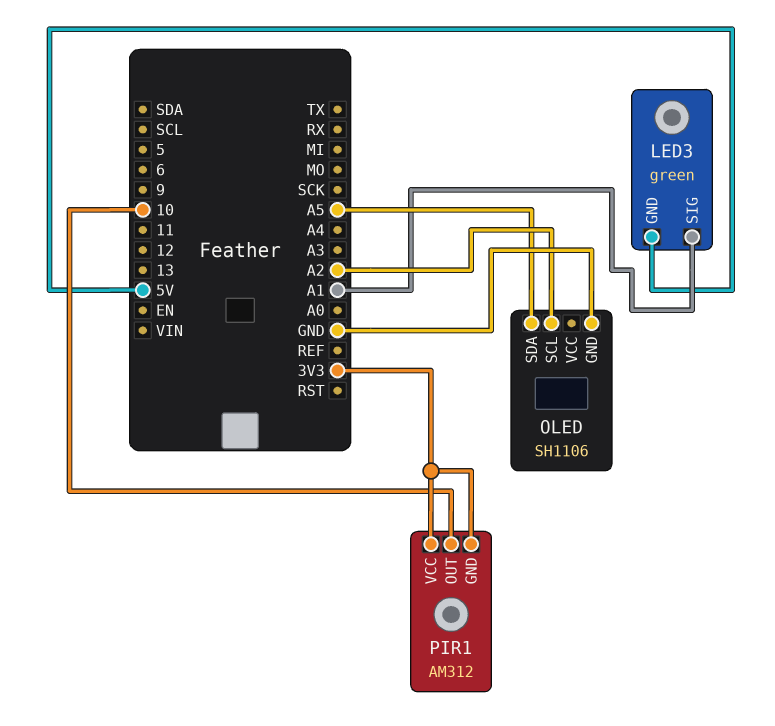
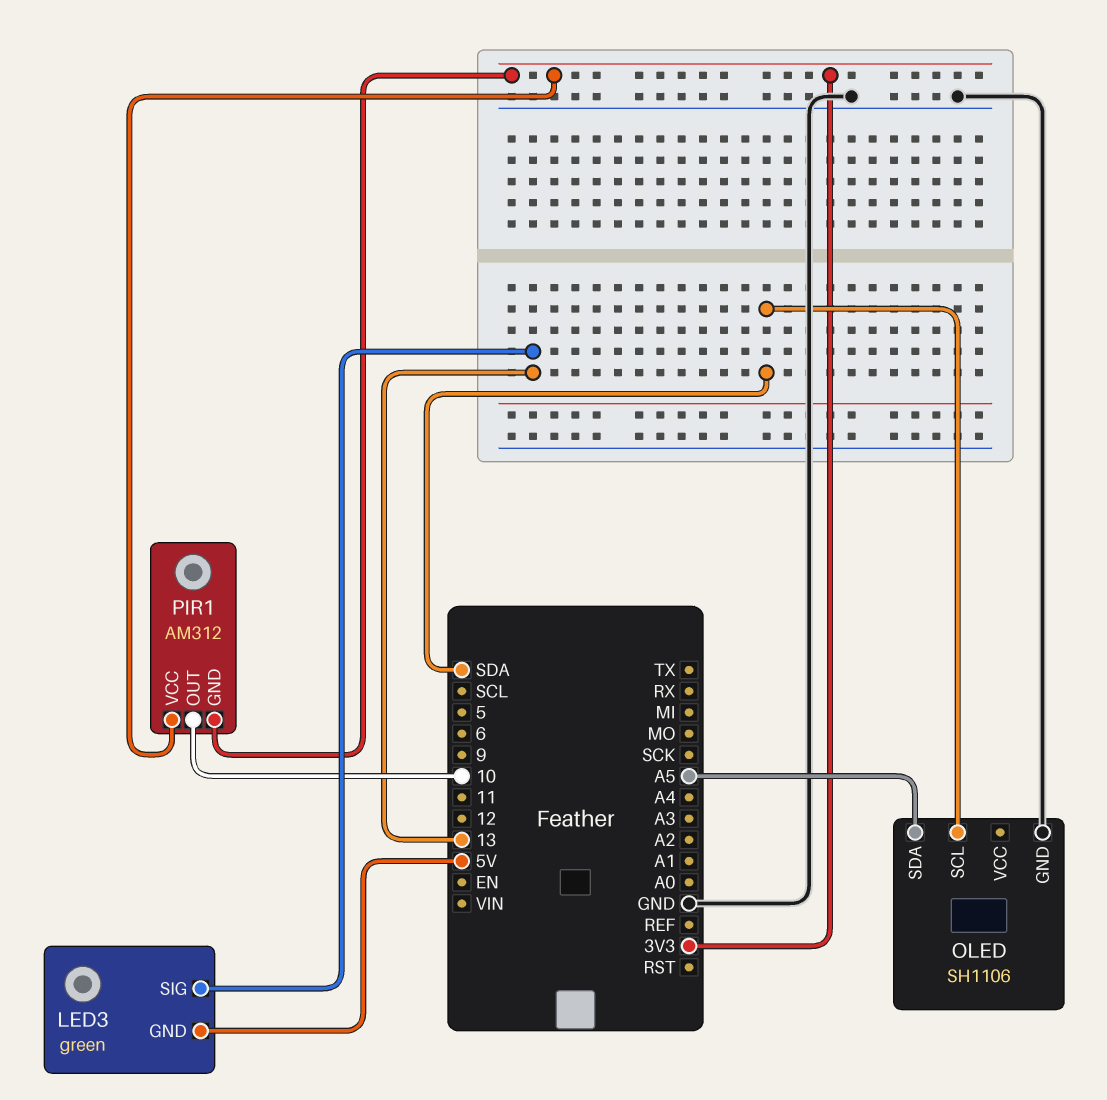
LED3 pin SIG: A1 -> 13
OLED pin SCL: A2 -> SDA

